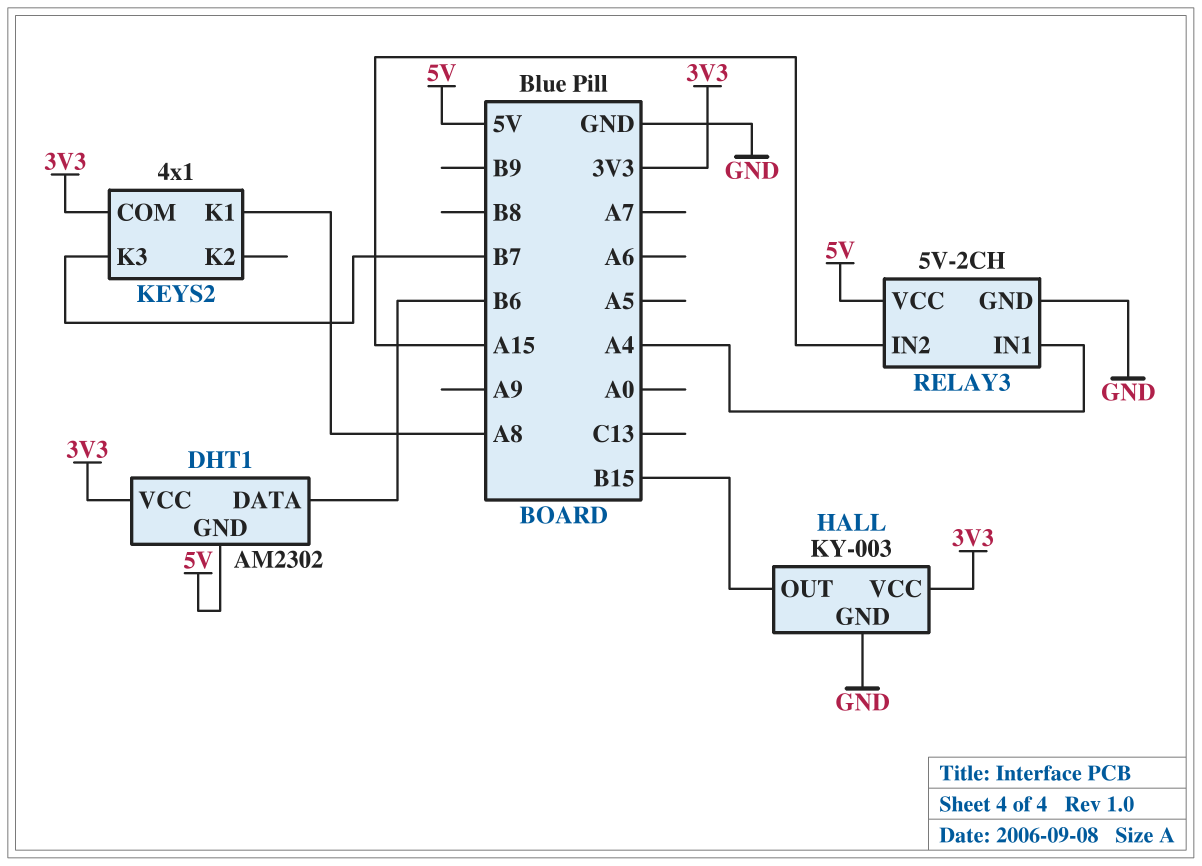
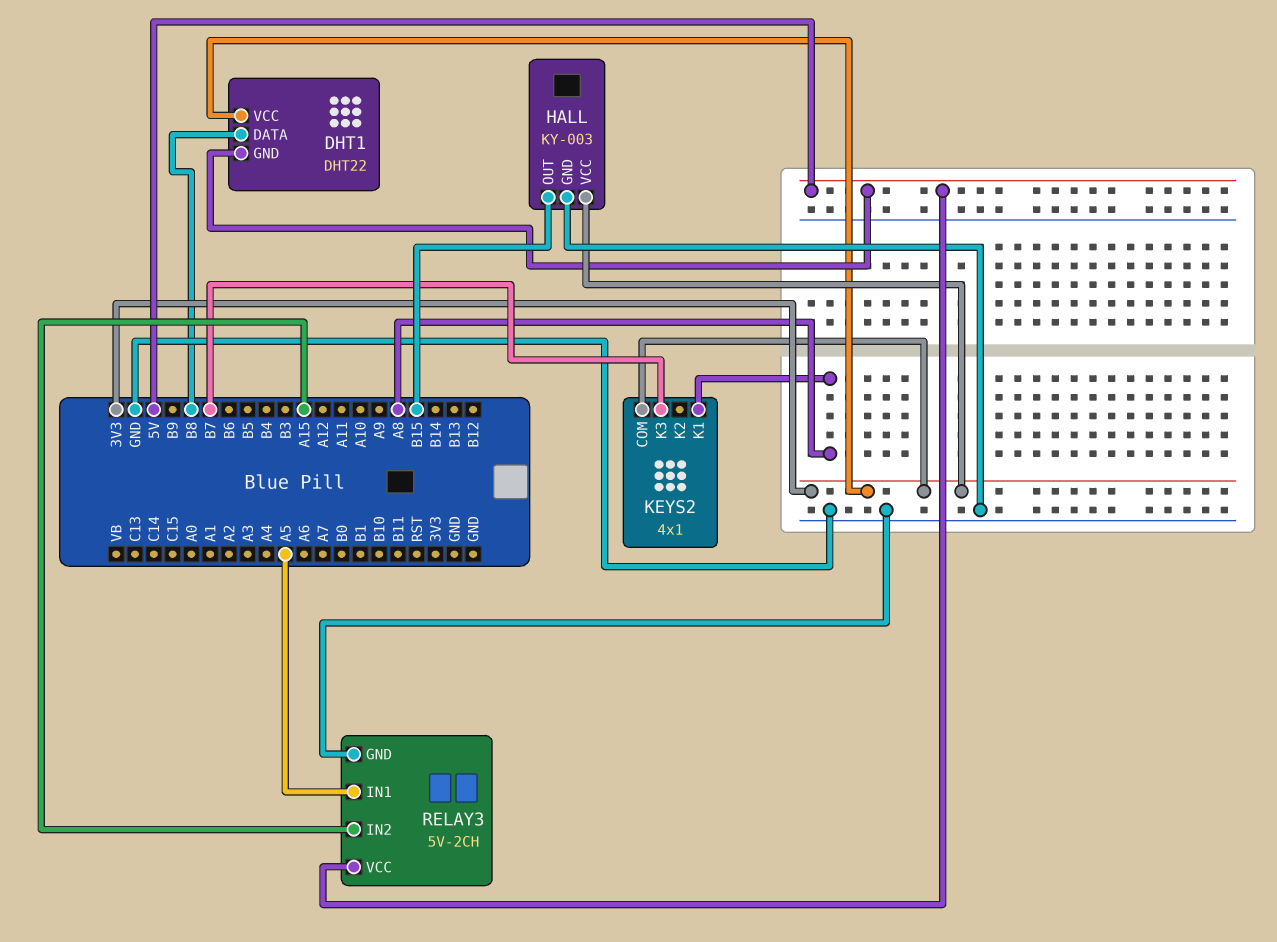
DHT1: AM2302 -> DHT22
DHT1 pin DATA: B6 -> B8
RELAY3 pin IN1: A4 -> A5

